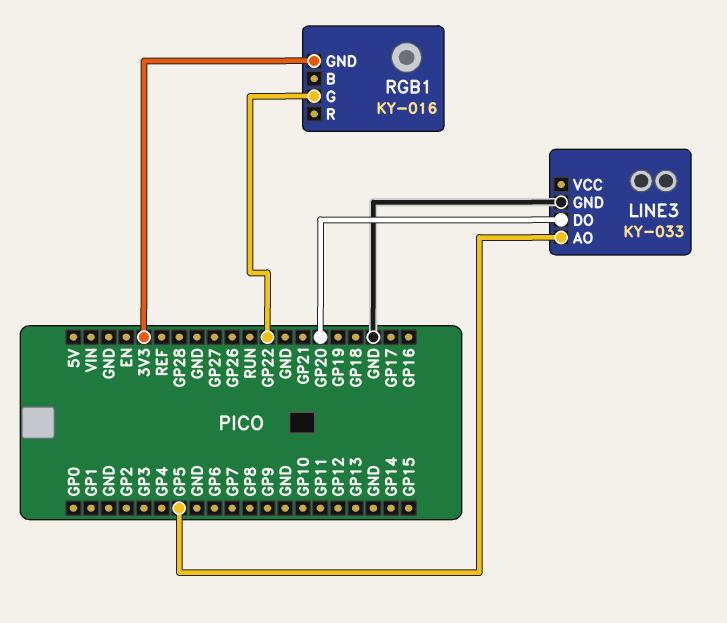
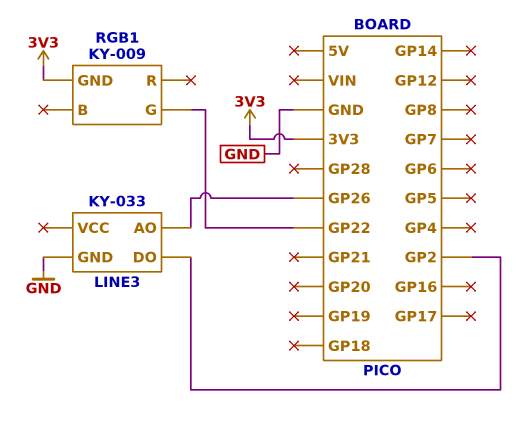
LINE3 pin AO: GP5 -> GP26
LINE3 pin DO: GP20 -> GP2
RGB1: KY-016 -> KY-009

